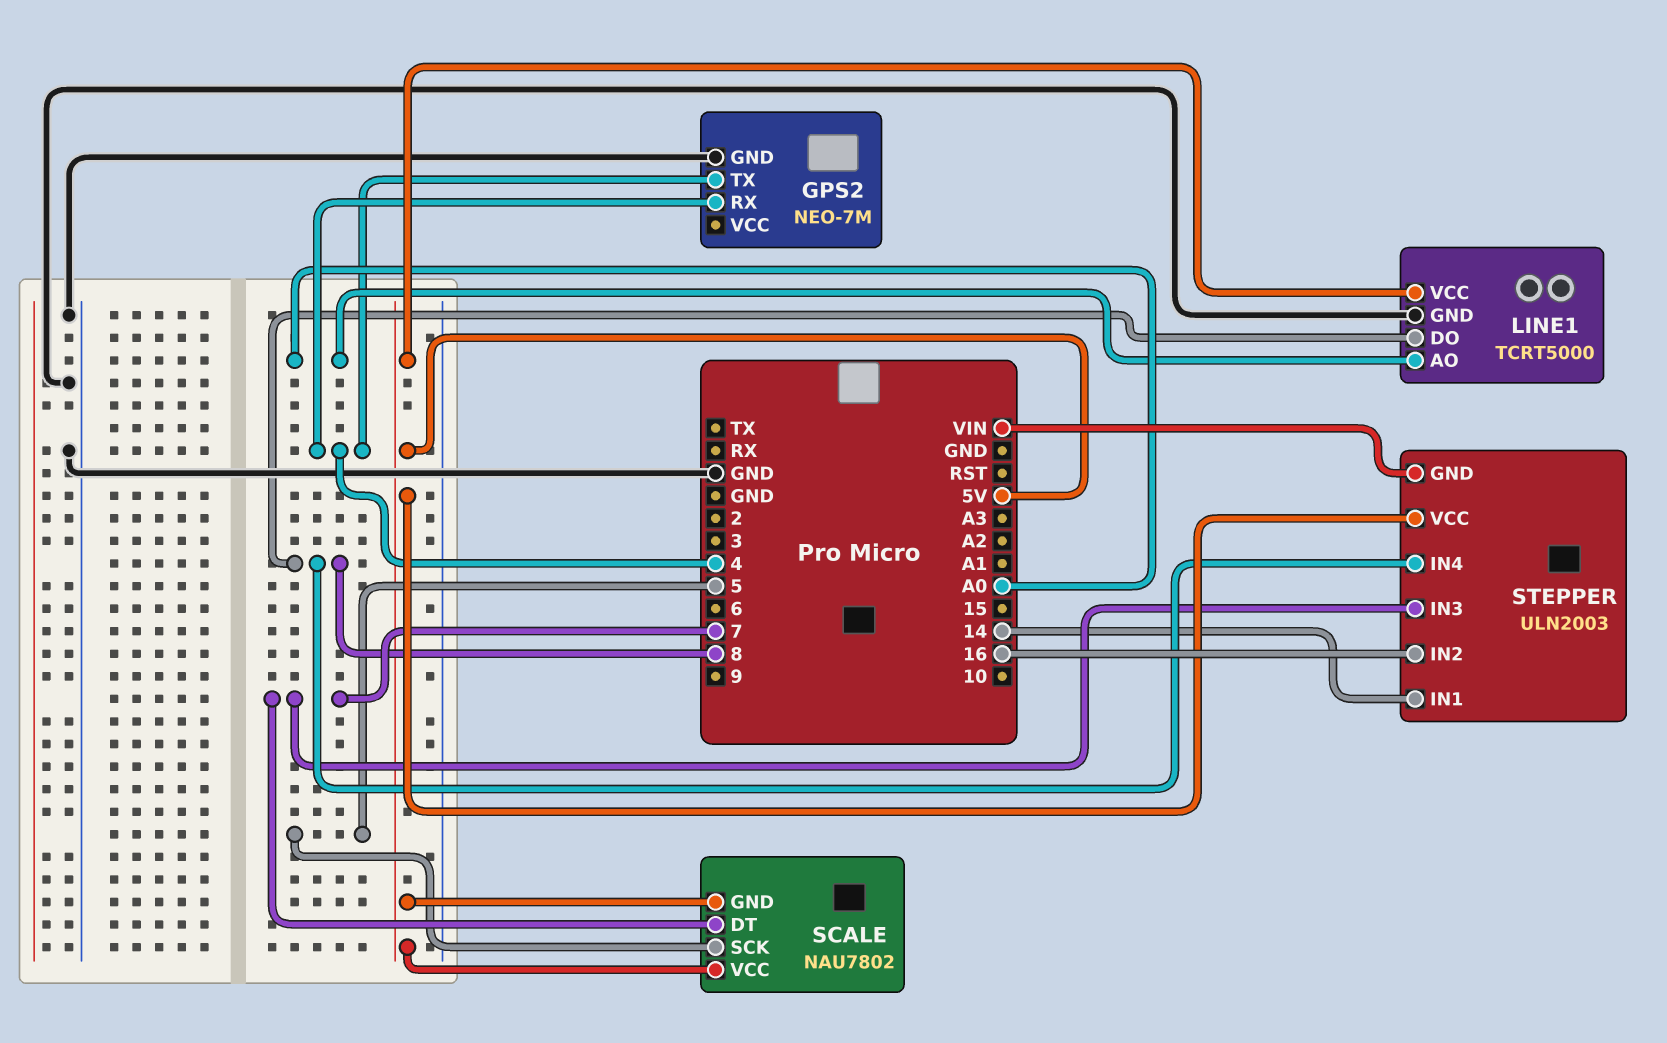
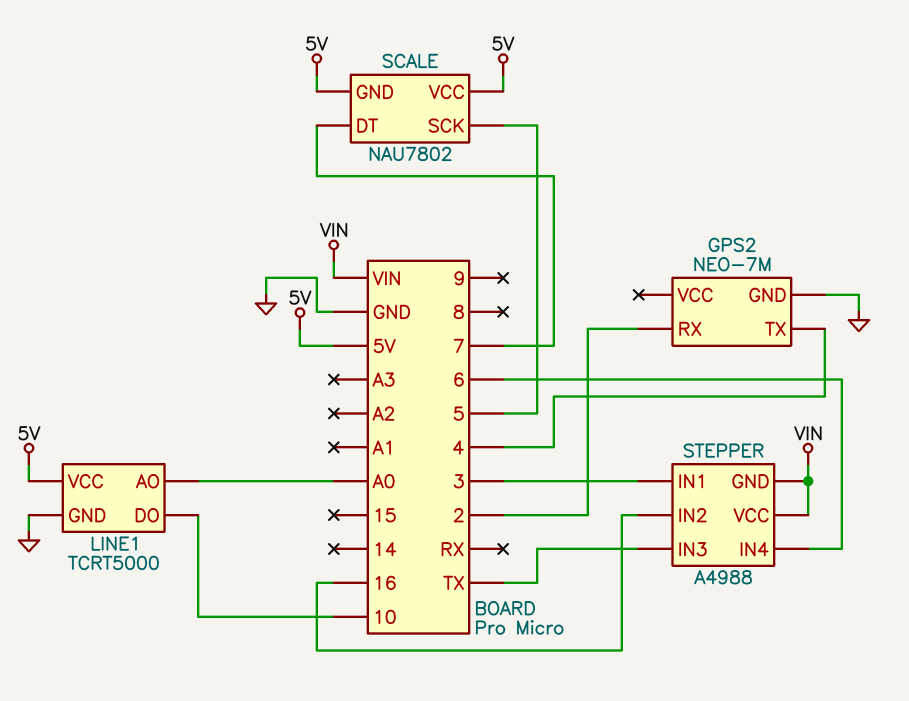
GPS2 pin RX: 4 -> 2
LINE1 pin DO: 8 -> 10
STEPPER: ULN2003 -> A4988
STEPPER pin IN1: 14 -> 3
STEPPER pin IN3: 7 -> TX
STEPPER pin IN4: 8 -> 6
STEPPER pin VCC: 5V -> VIN

